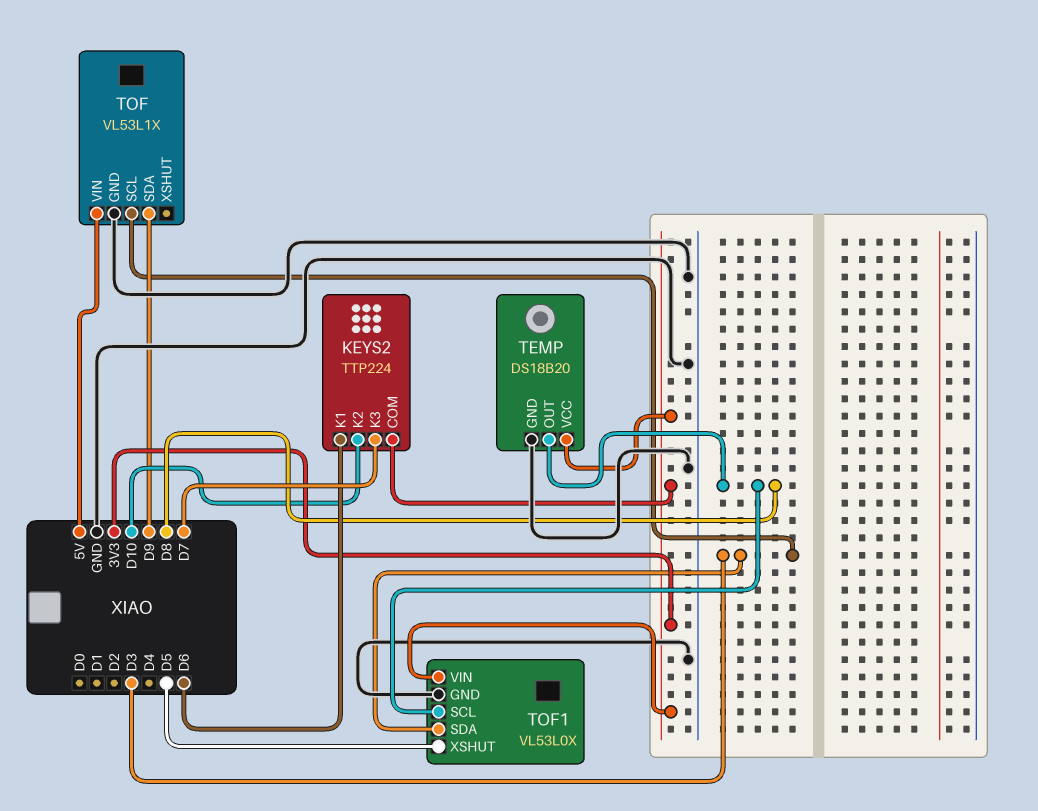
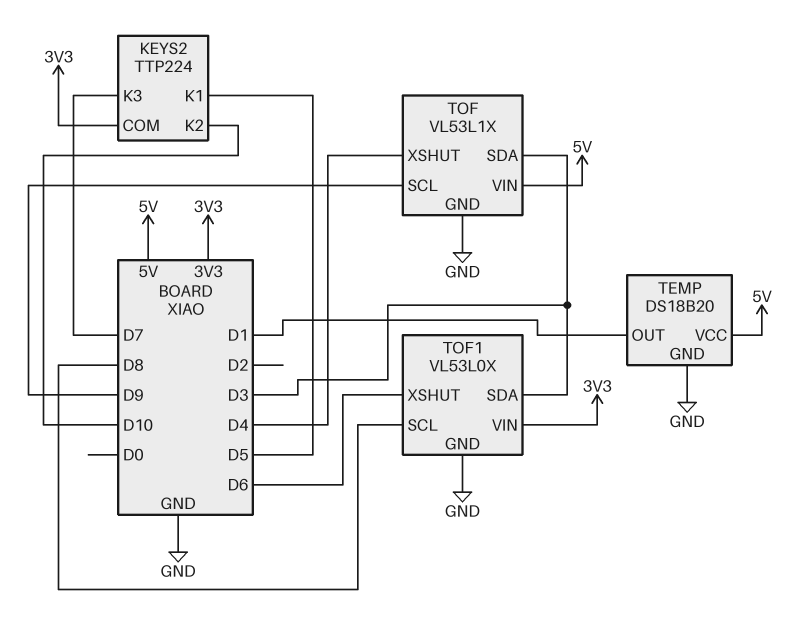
KEYS2 pin K1: D6 -> D5
TEMP pin OUT: D8 -> D1
TEMP pin VCC: 3V3 -> 5V
TOF pin SCL: D3 -> D9
TOF pin SDA: D9 -> D3
TOF pin XSHUT: none -> D4
TOF1 pin XSHUT: D5 -> D6

